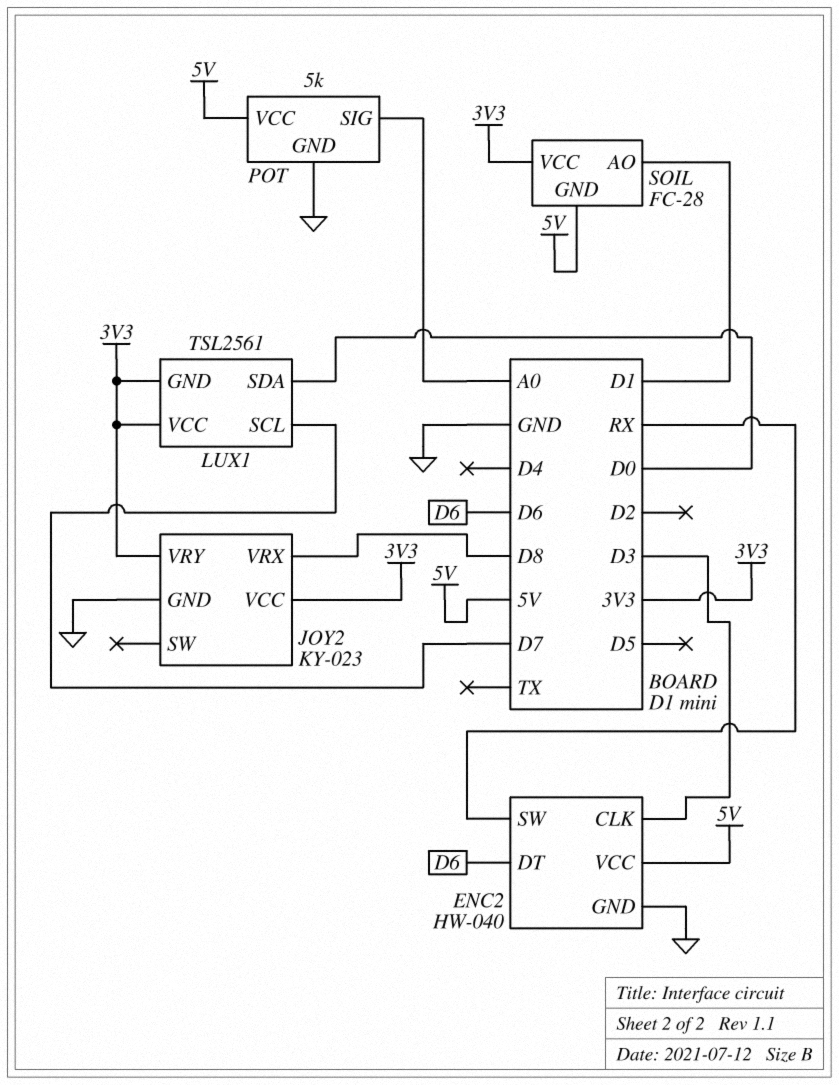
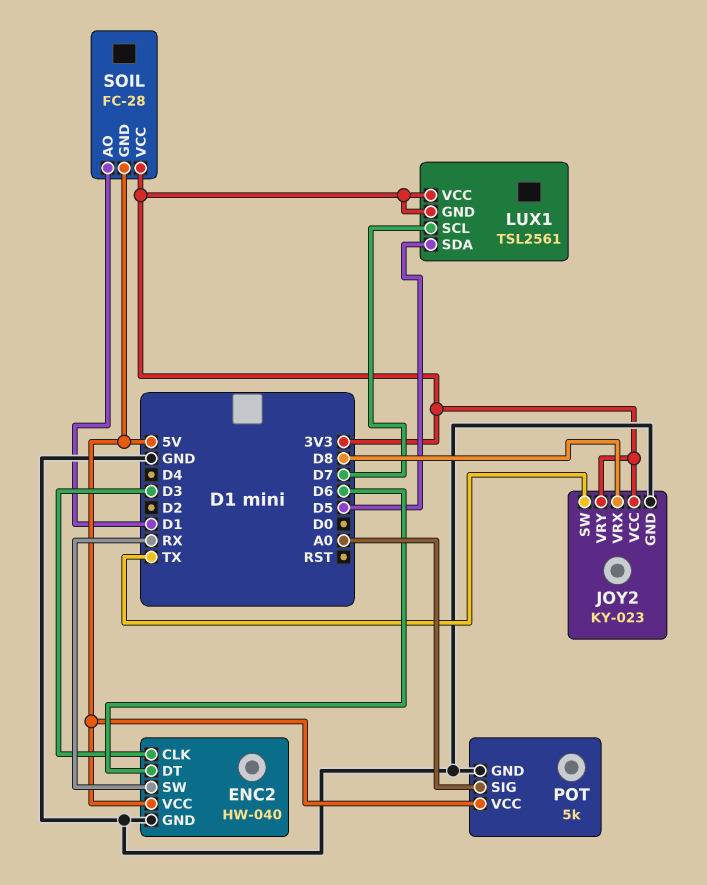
JOY2 pin SW: none -> TX
LUX1 pin SDA: D0 -> D5

